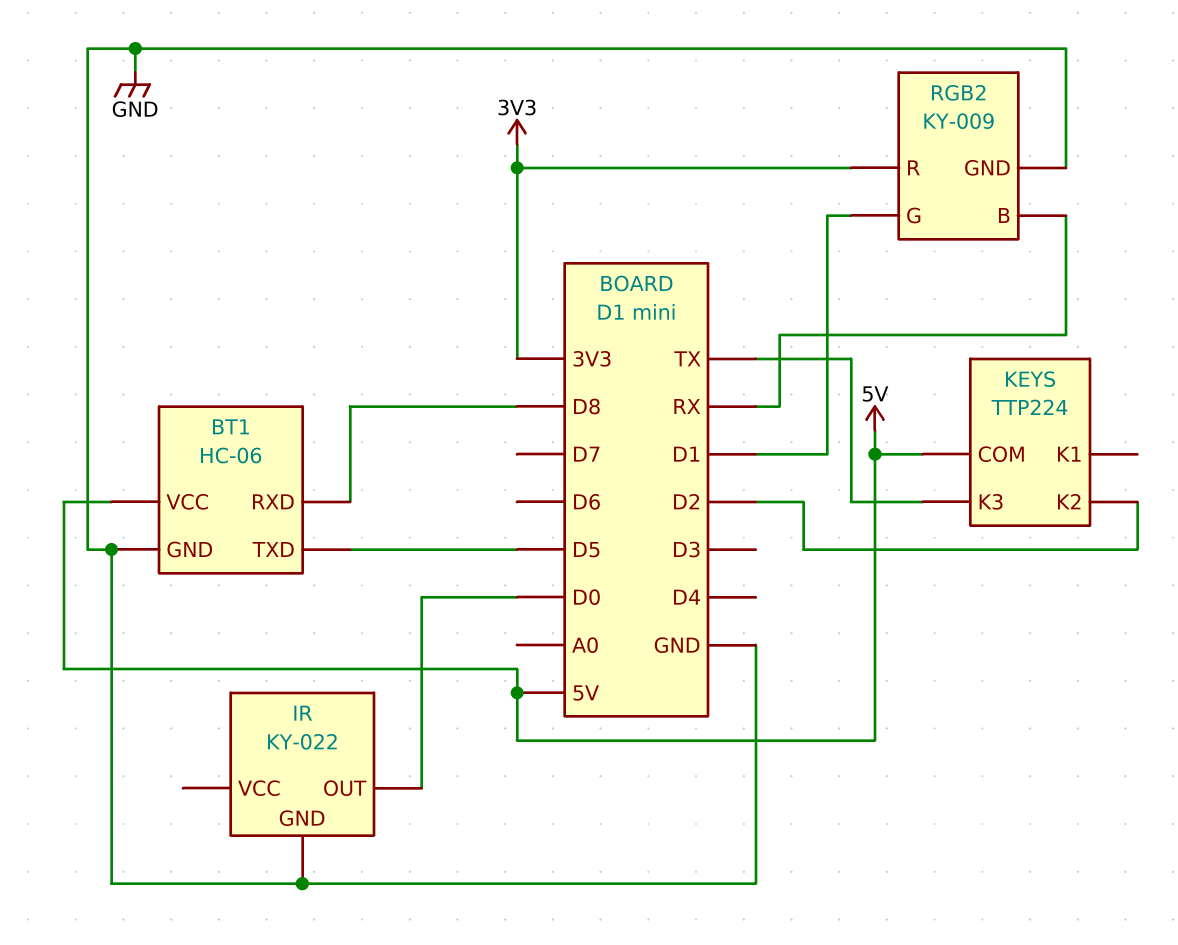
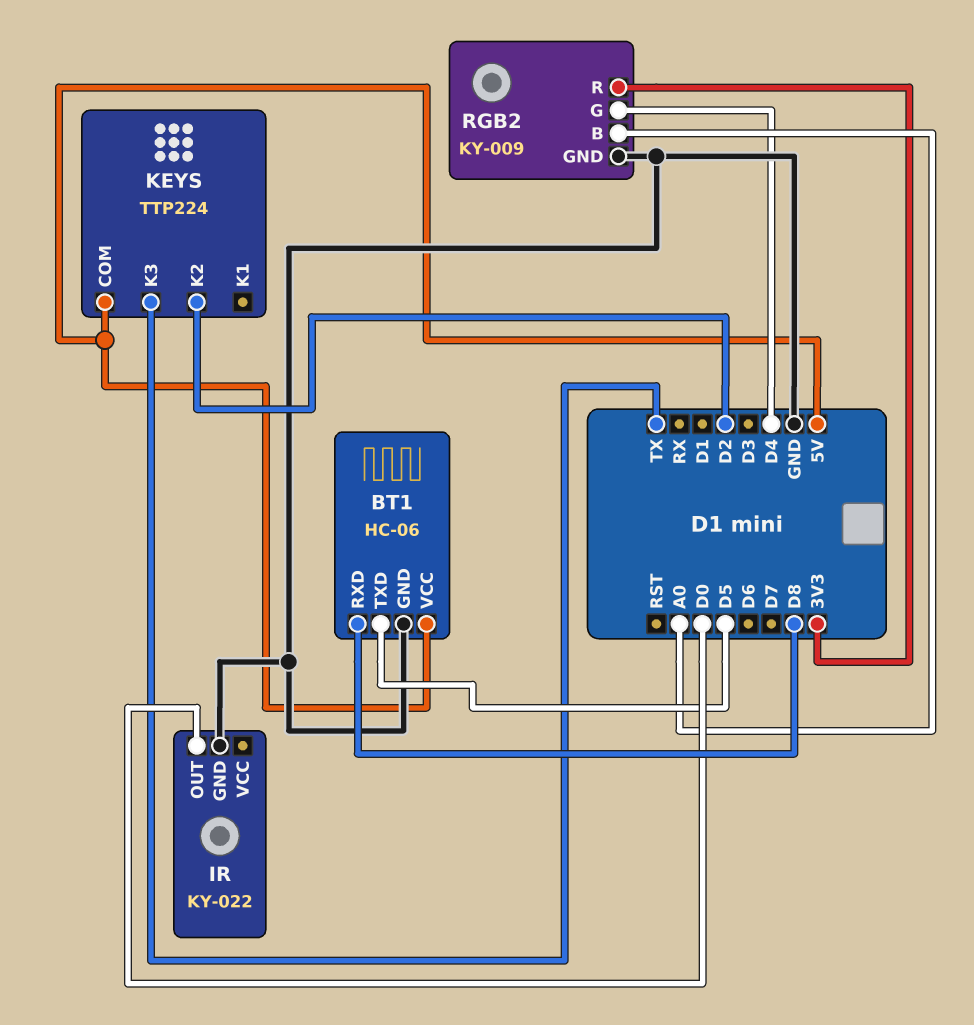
RGB2 pin B: RX -> A0
RGB2 pin G: D1 -> D4

